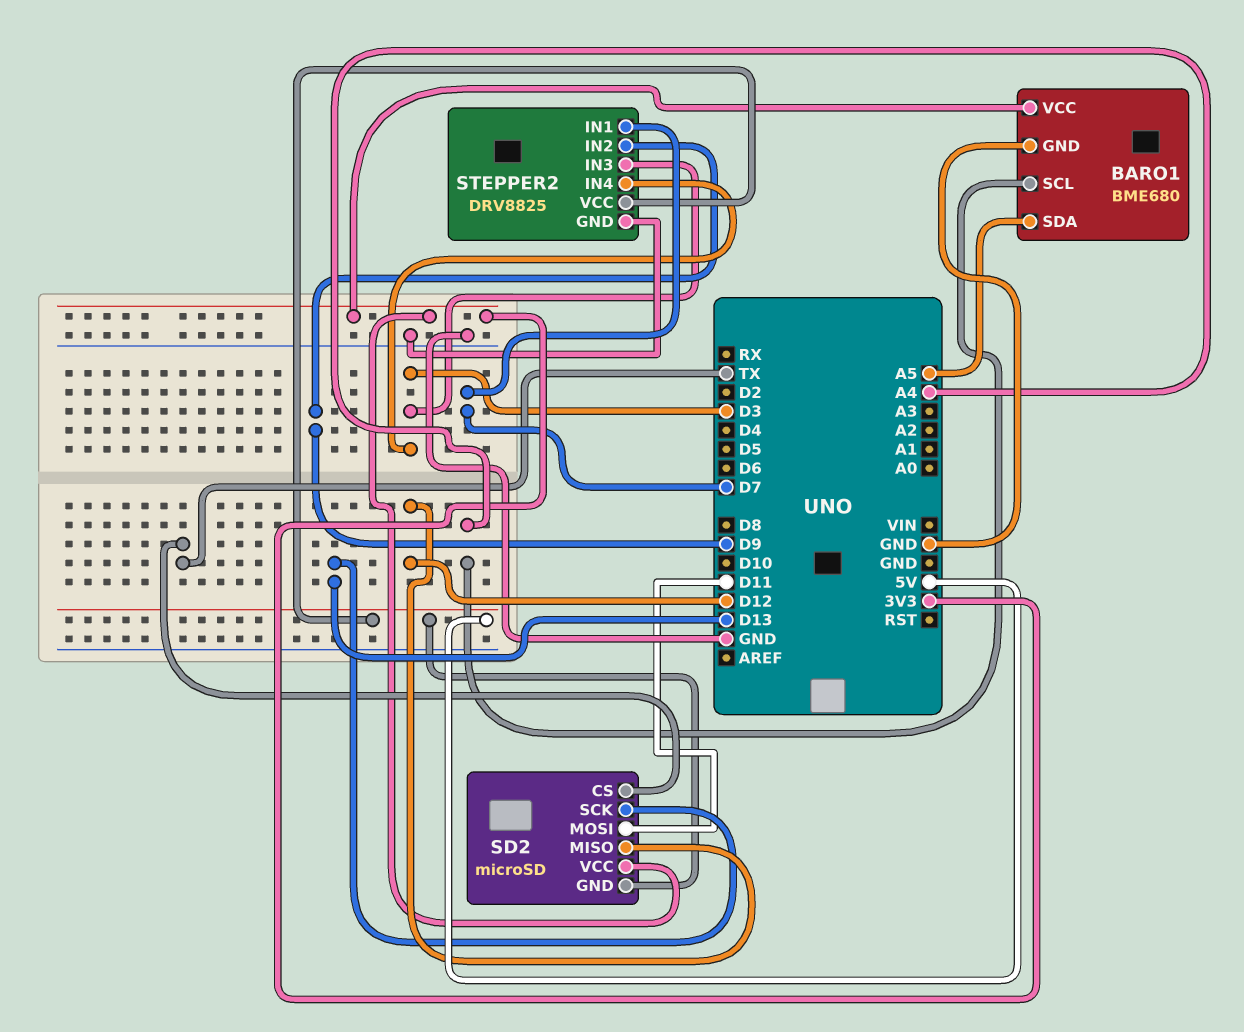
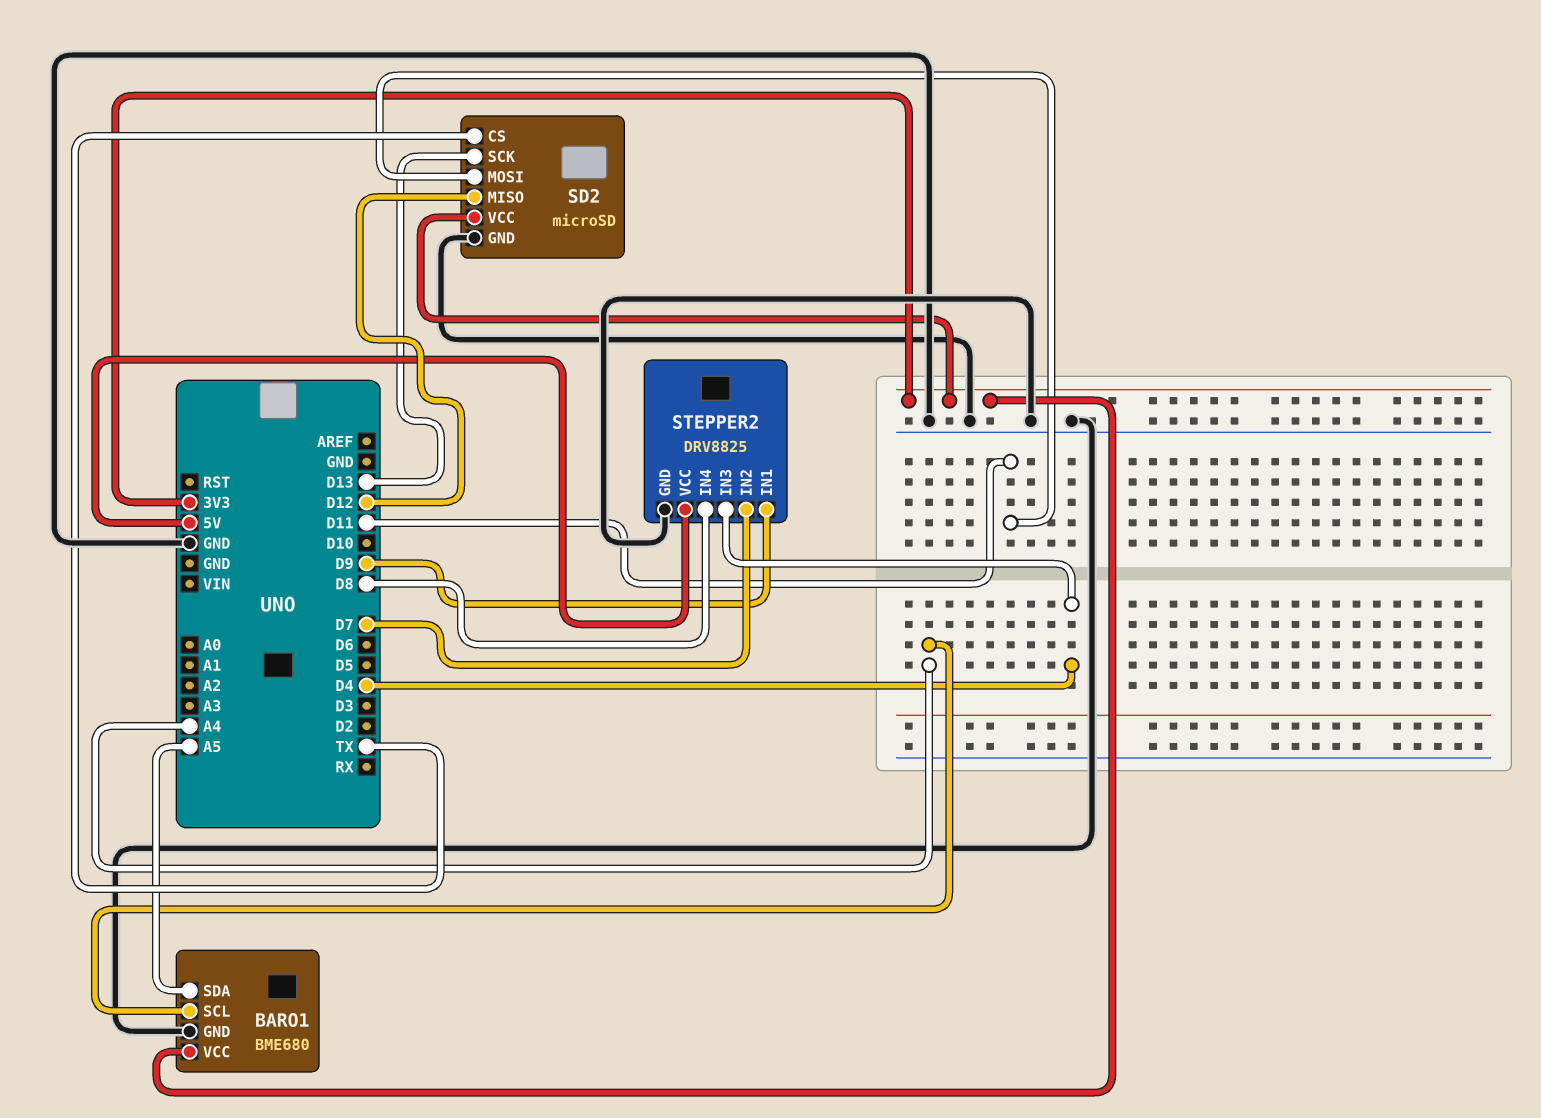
SD2 pin GND: 5V -> GND
STEPPER2 pin IN1: D7 -> D9
STEPPER2 pin IN2: D9 -> D7
STEPPER2 pin IN3: D3 -> D4
STEPPER2 pin IN4: D3 -> D8

